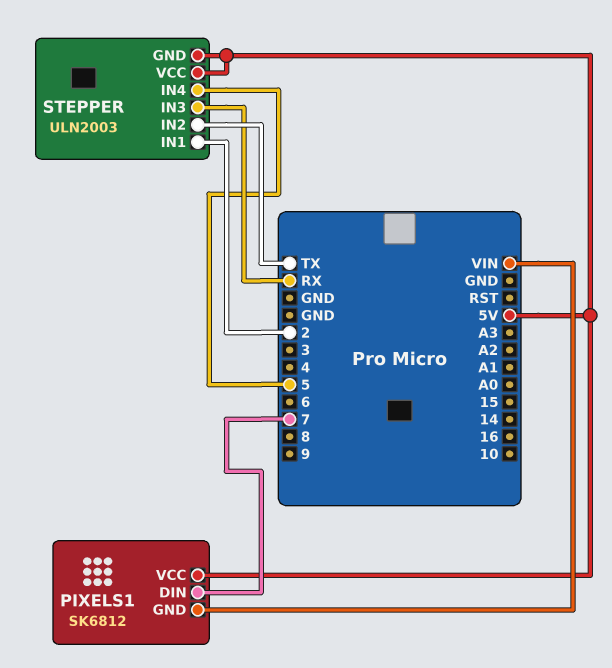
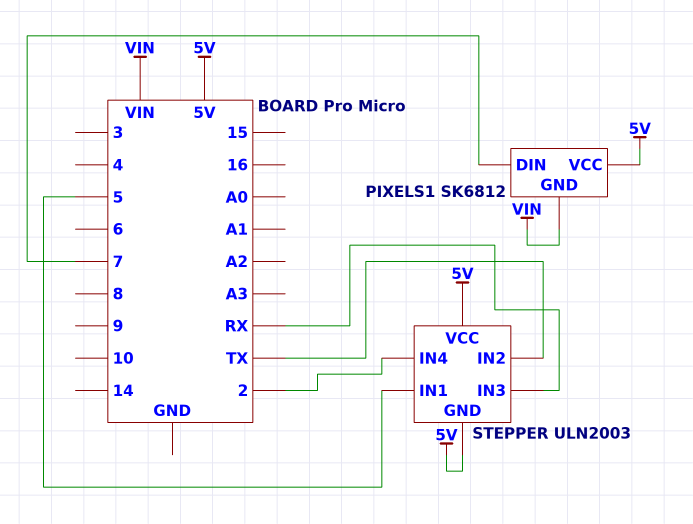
STEPPER pin IN1: 2 -> 5
STEPPER pin IN4: 5 -> 2

